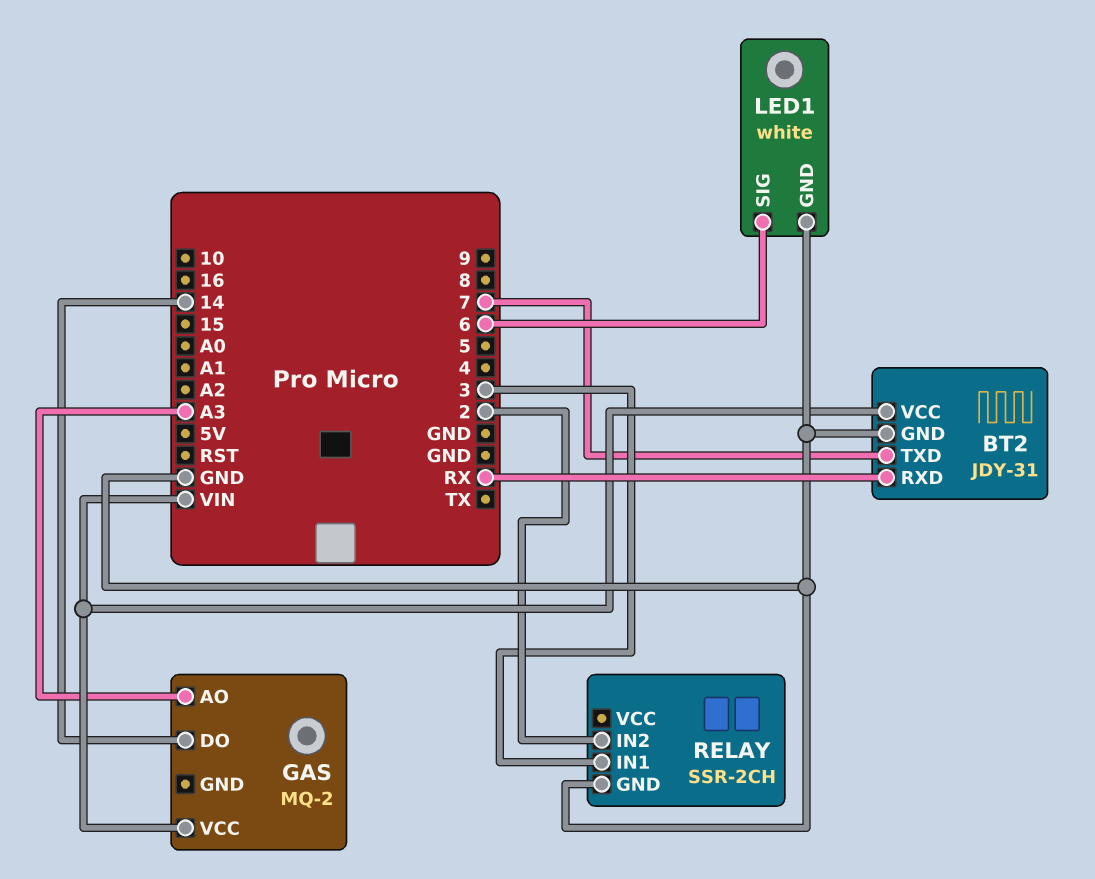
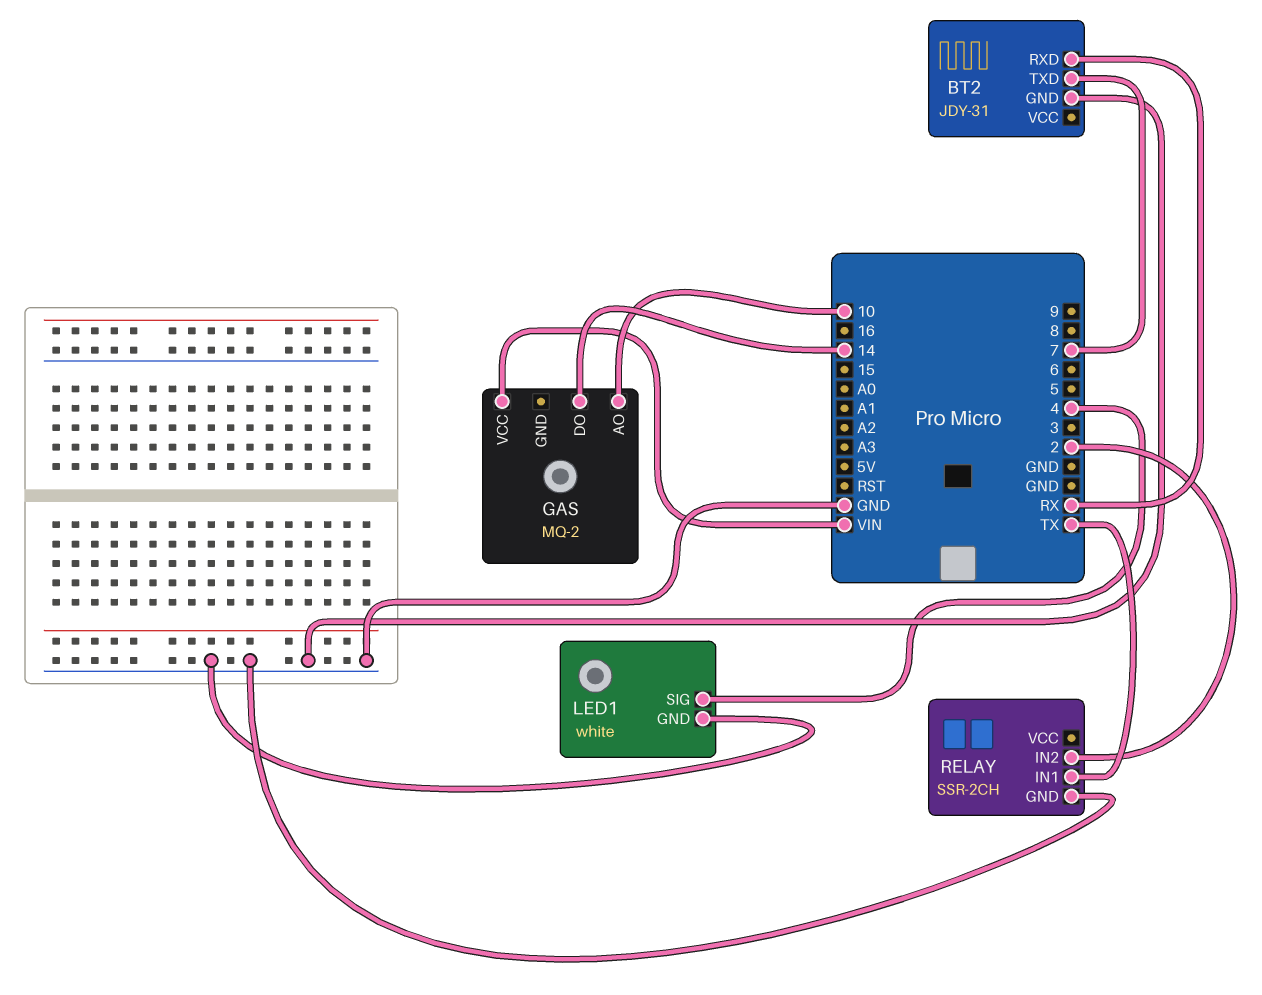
BT2 pin VCC: VIN -> none
GAS pin AO: A3 -> 10
LED1 pin SIG: 6 -> 4
RELAY pin IN1: 3 -> TX

